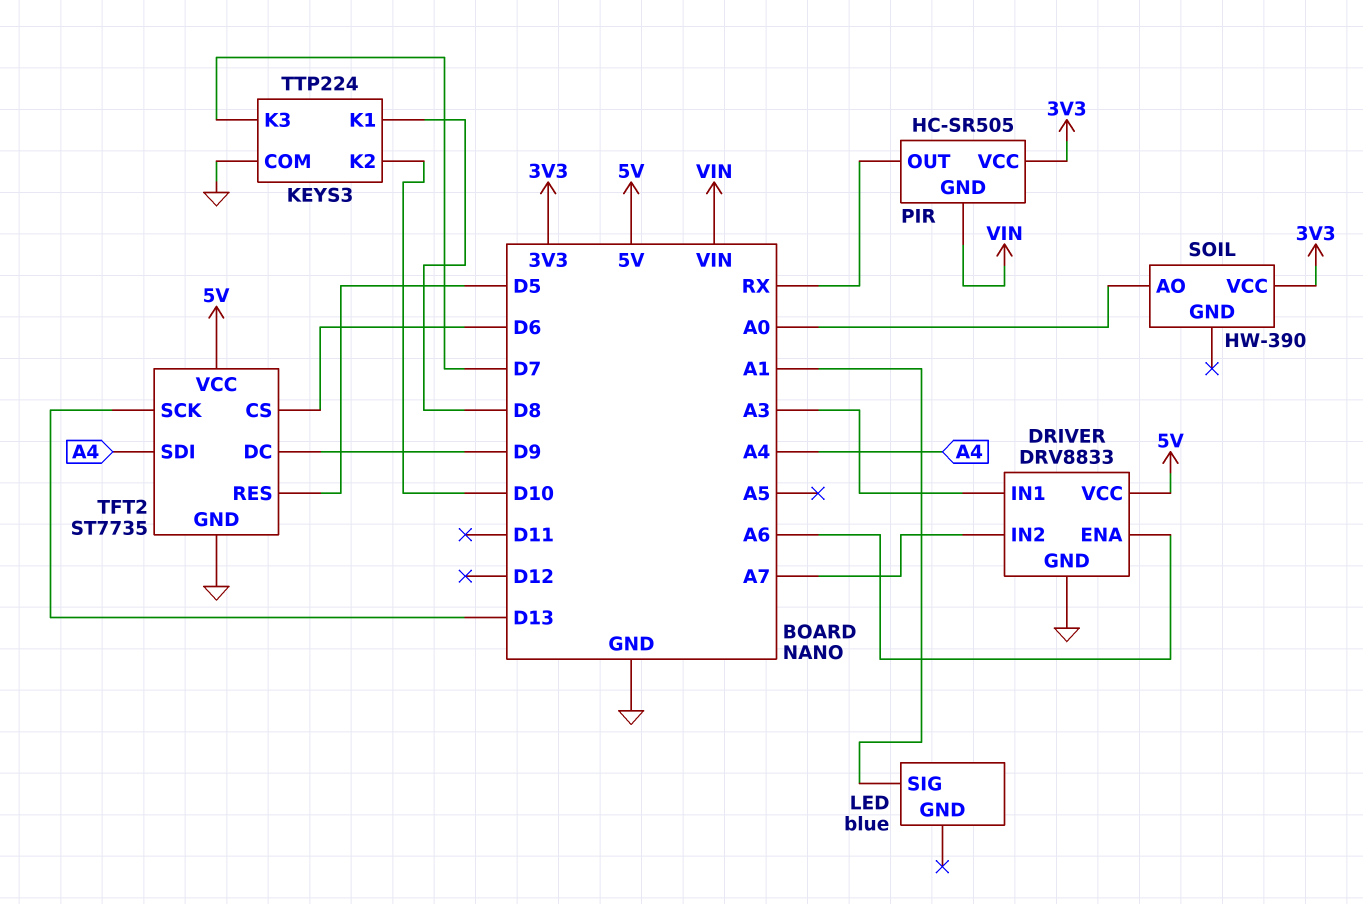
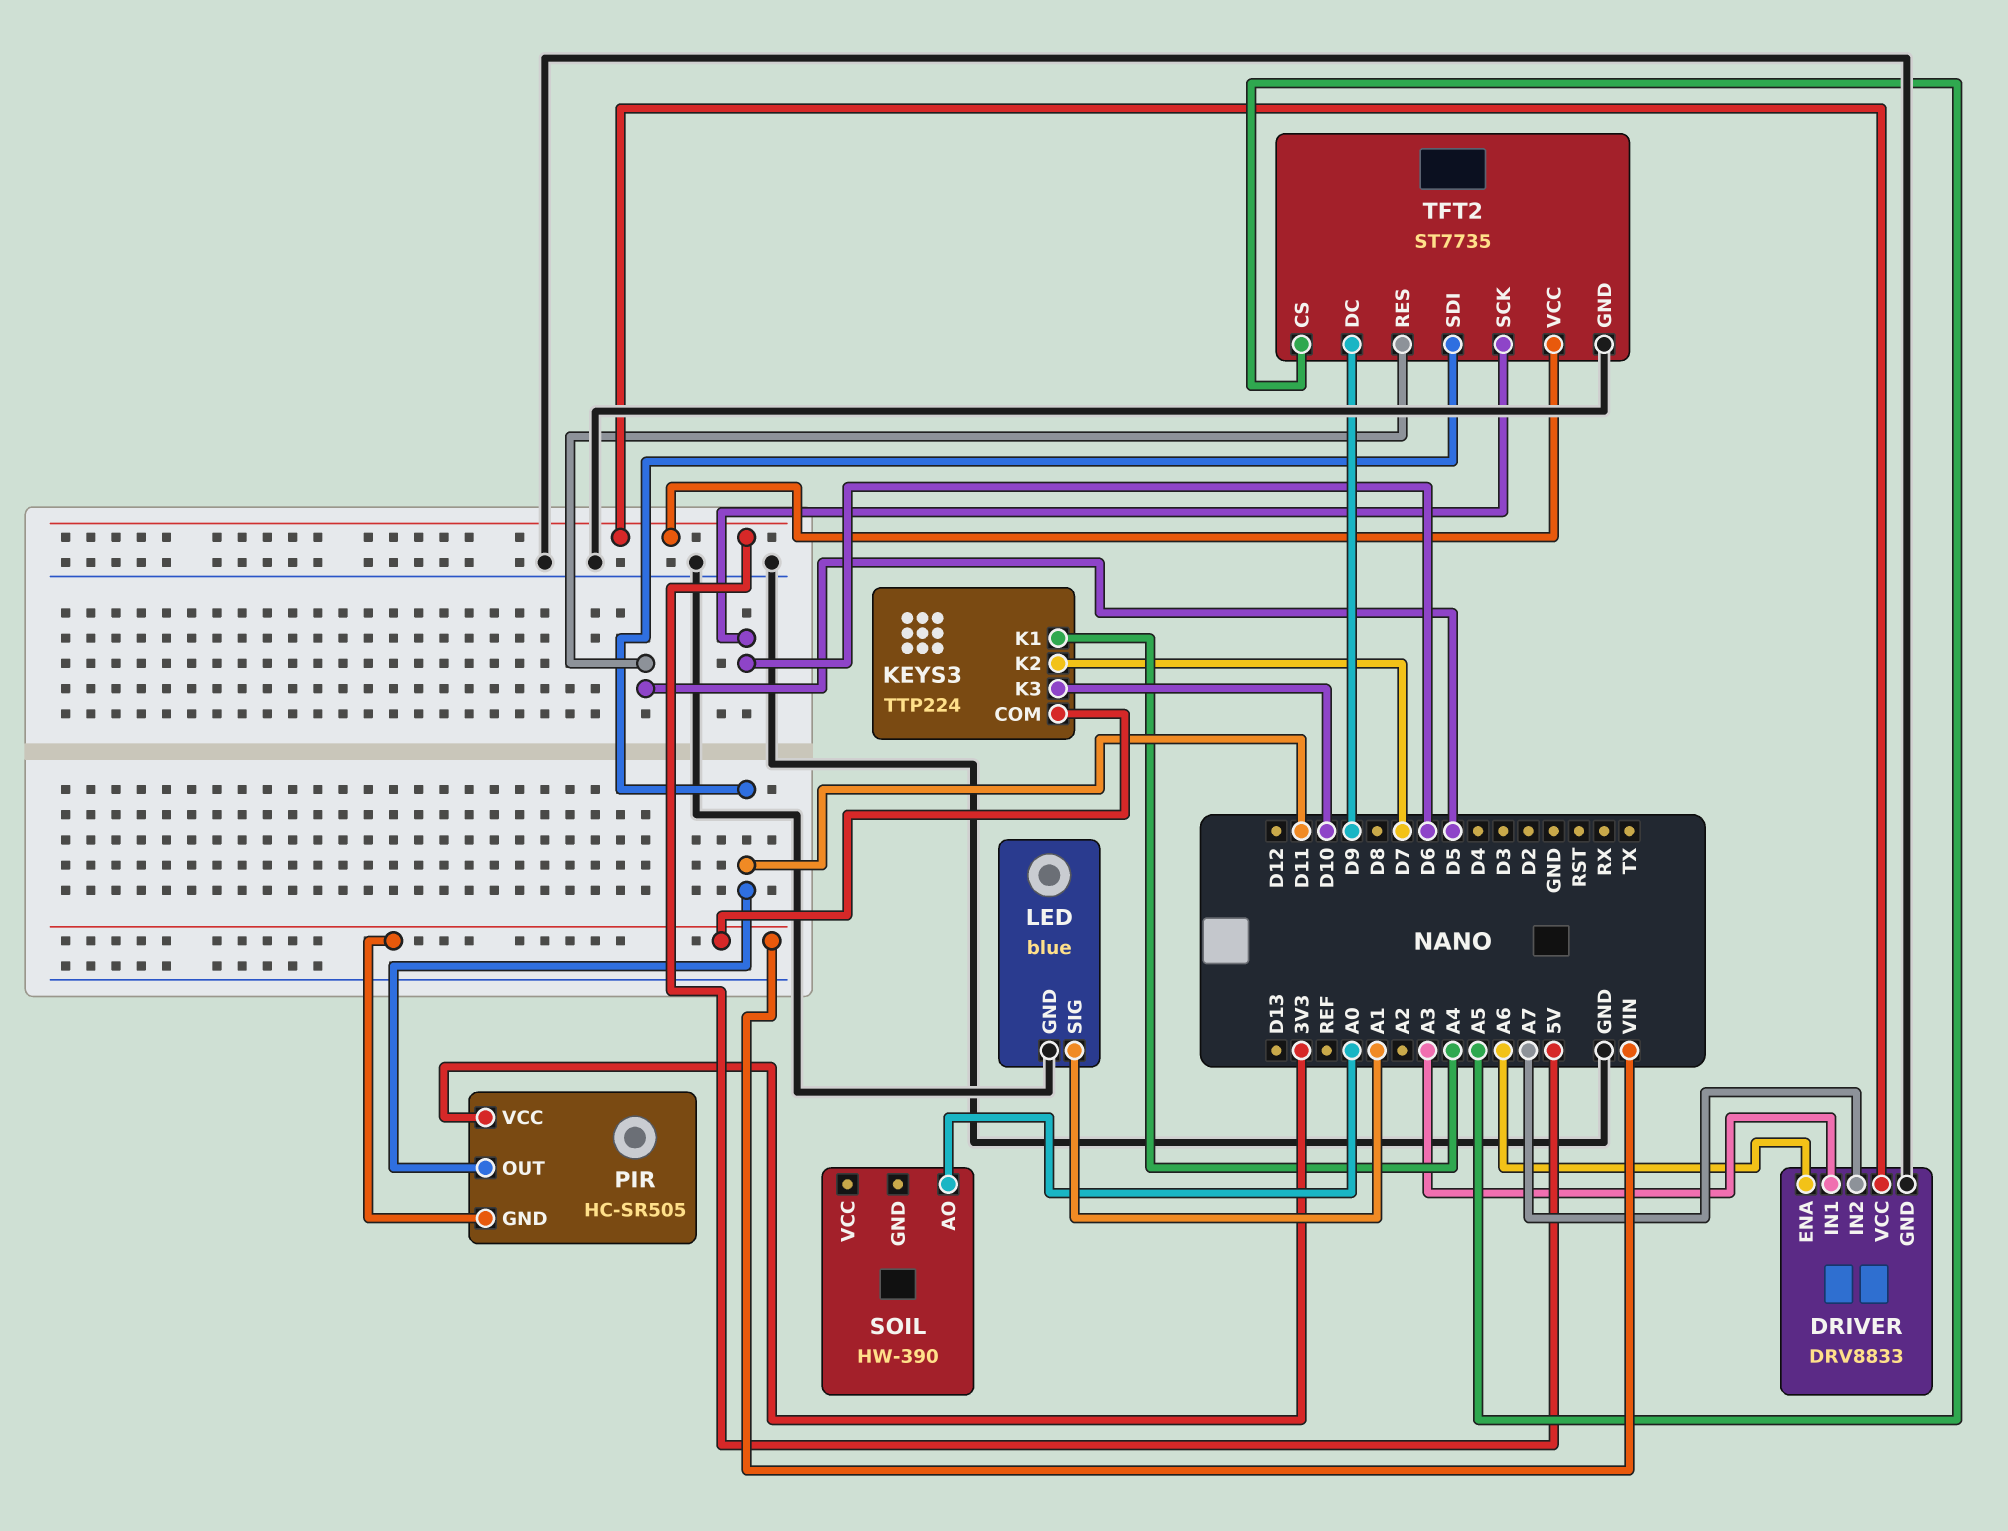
KEYS3 pin COM: GND -> VIN
KEYS3 pin K1: D8 -> A4
KEYS3 pin K2: D10 -> D7
KEYS3 pin K3: D7 -> D10
LED pin GND: none -> GND
PIR pin OUT: RX -> D11
SOIL pin VCC: 3V3 -> none
TFT2 pin CS: D6 -> A5
TFT2 pin SCK: D13 -> D6
TFT2 pin SDI: A4 -> D11

